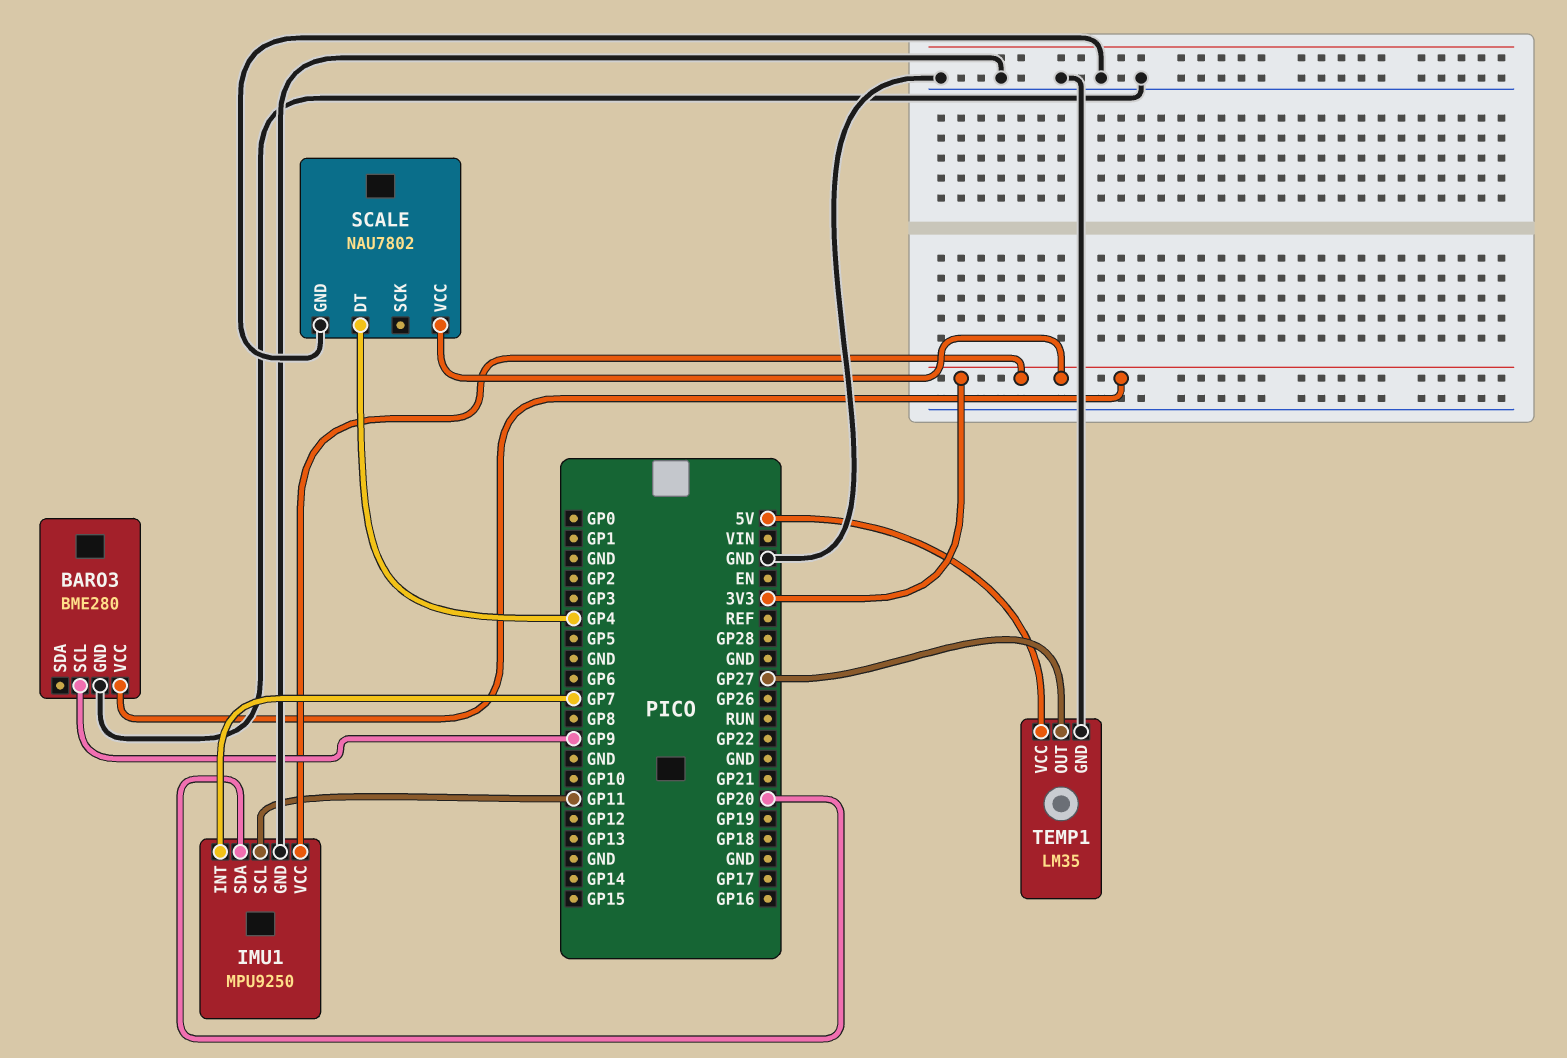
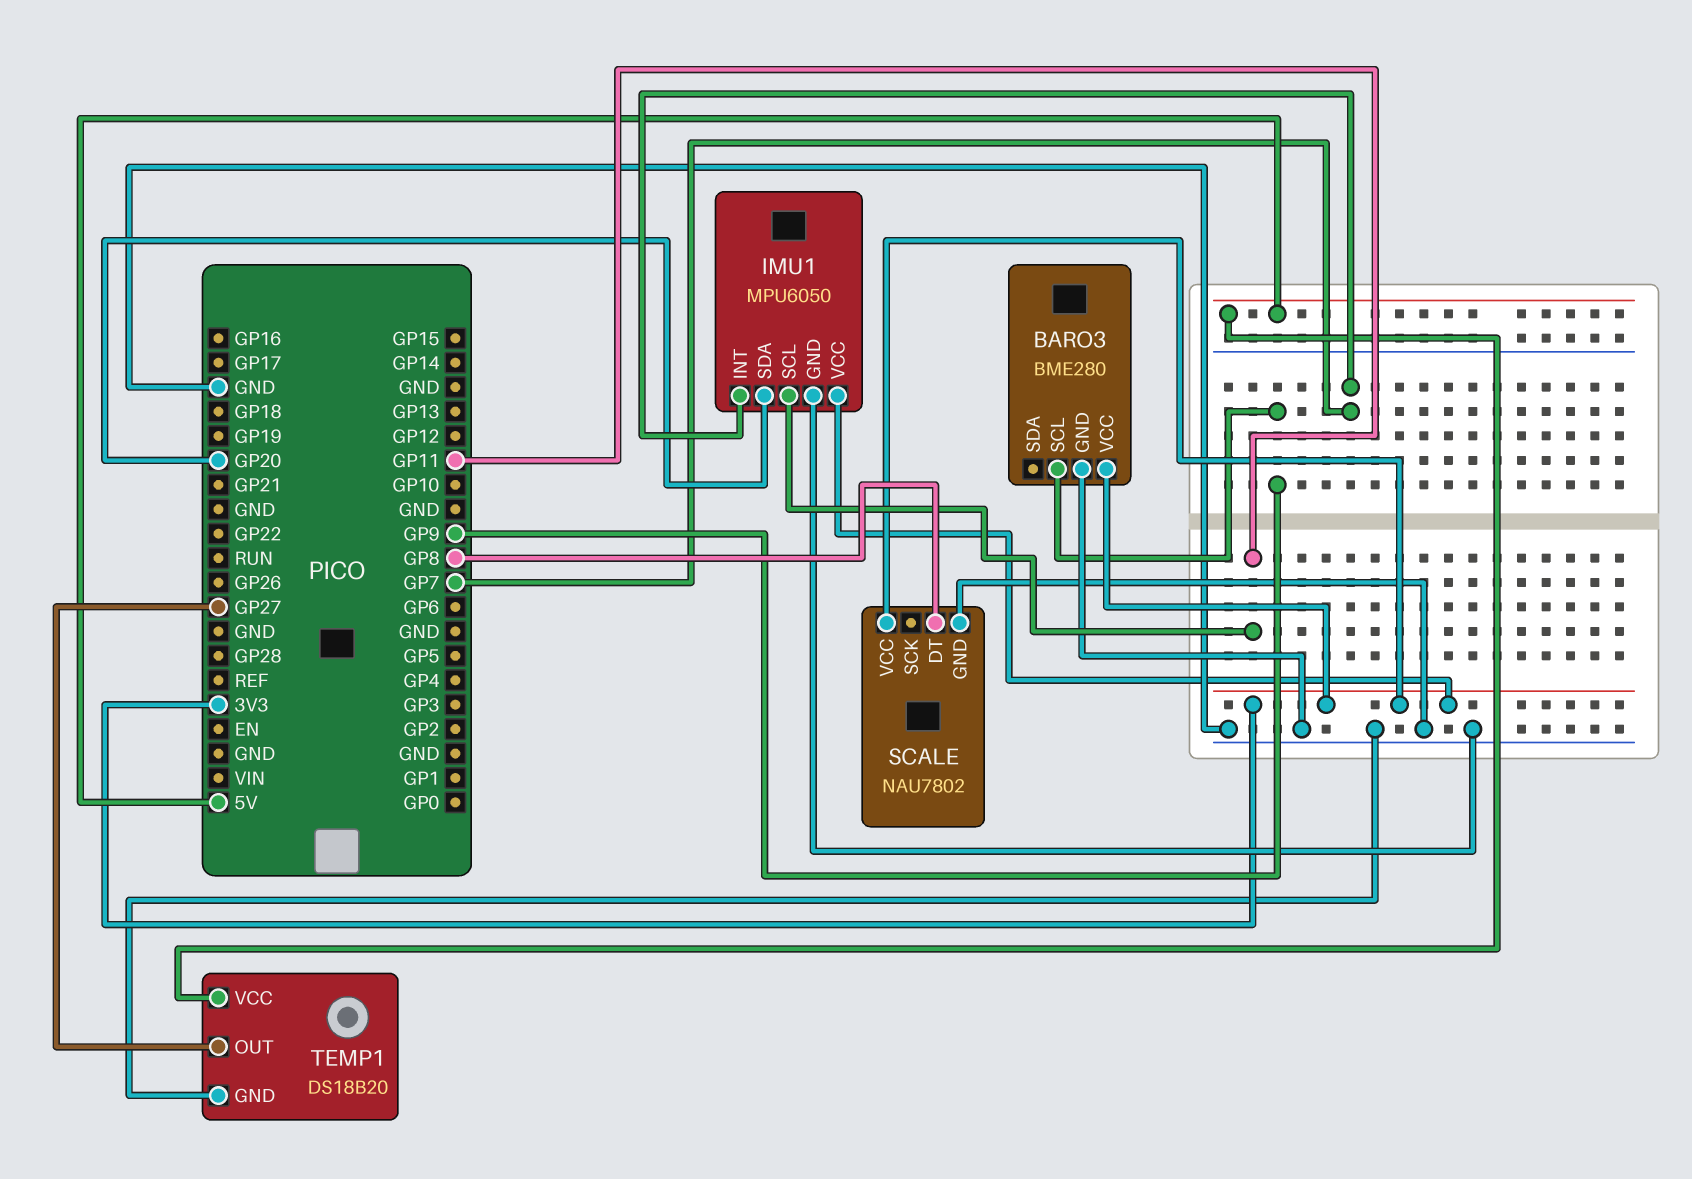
IMU1: MPU9250 -> MPU6050
SCALE pin DT: GP4 -> GP8
TEMP1: LM35 -> DS18B20

